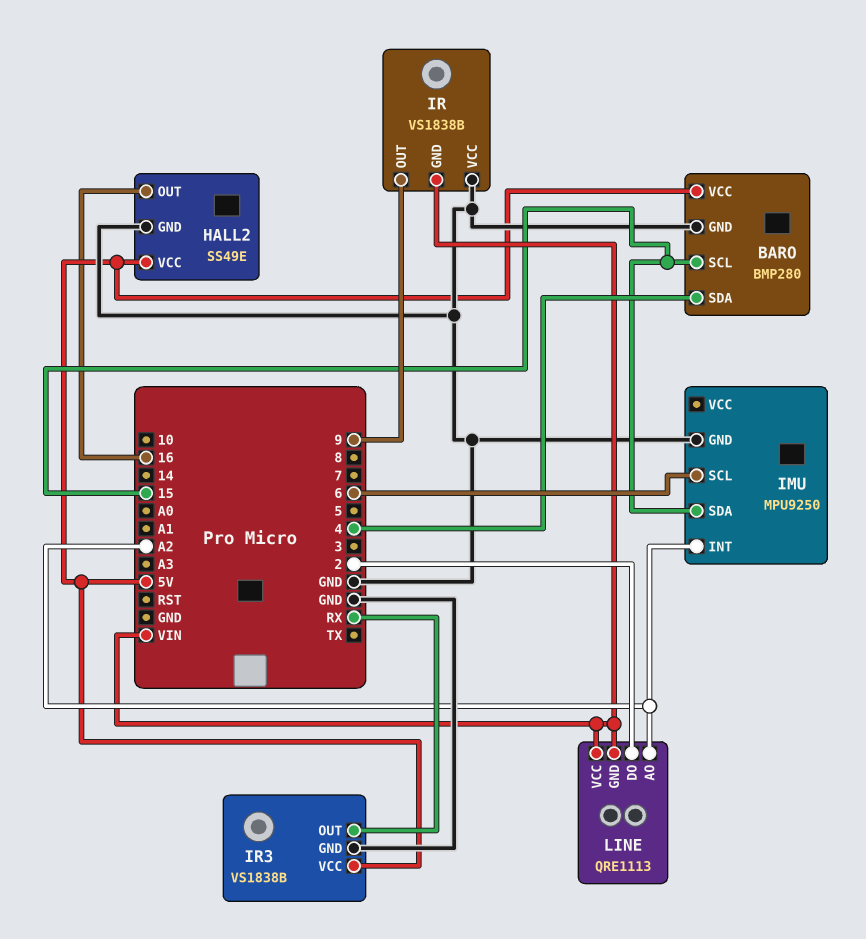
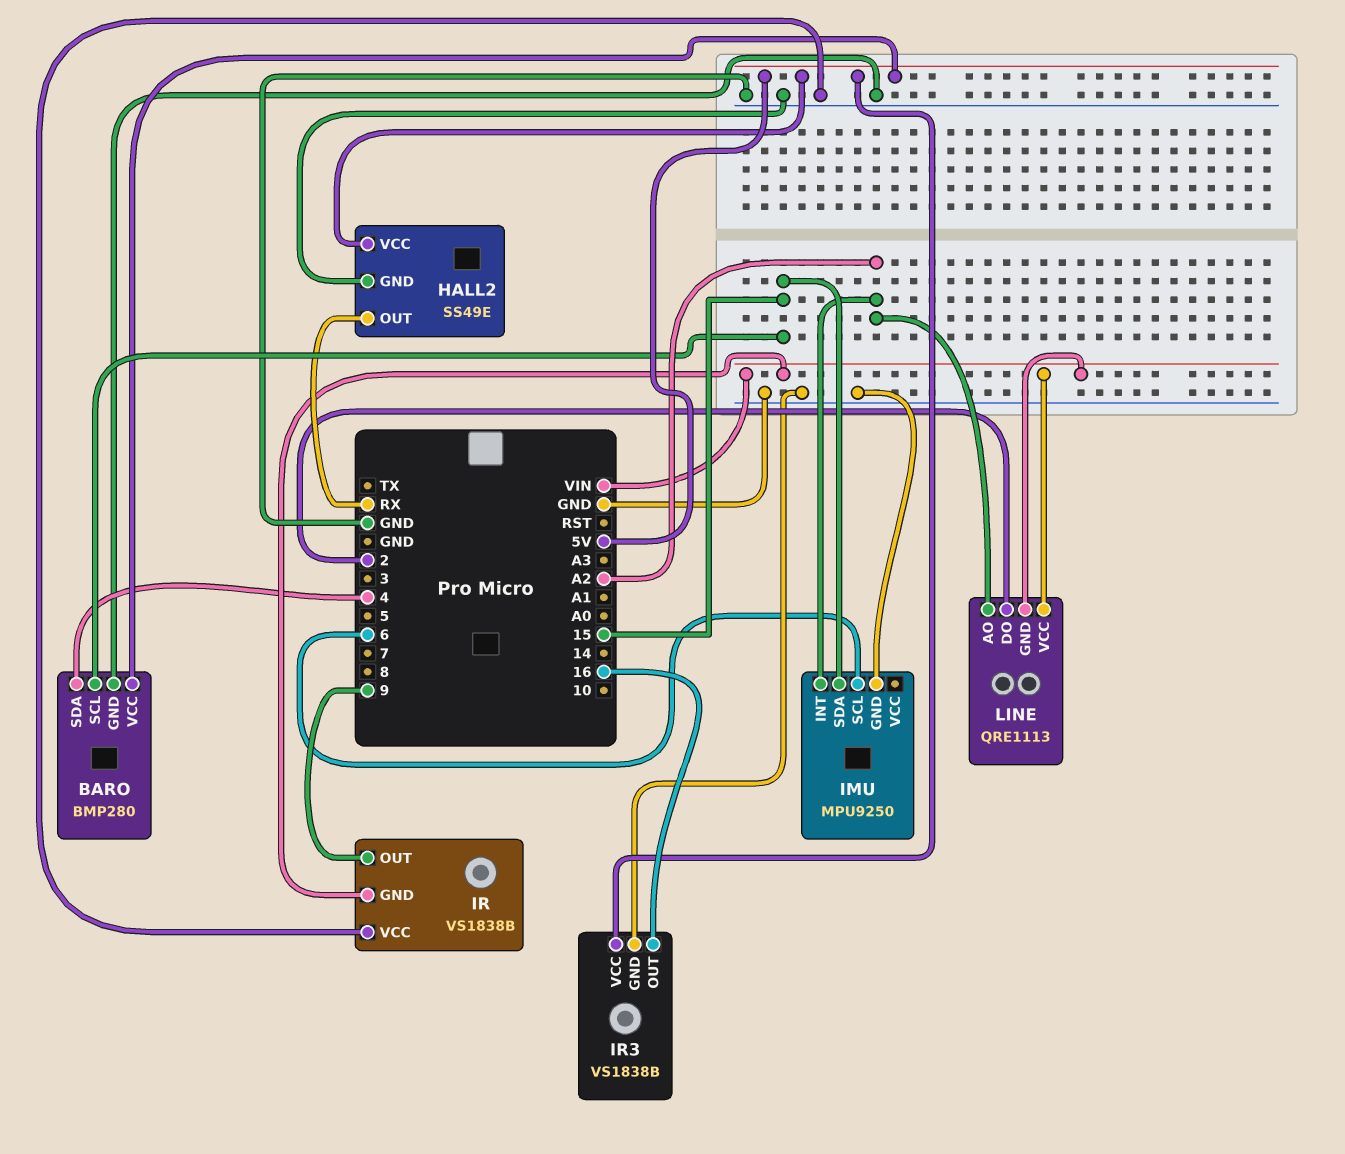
HALL2 pin OUT: 16 -> RX
IR3 pin OUT: RX -> 16

